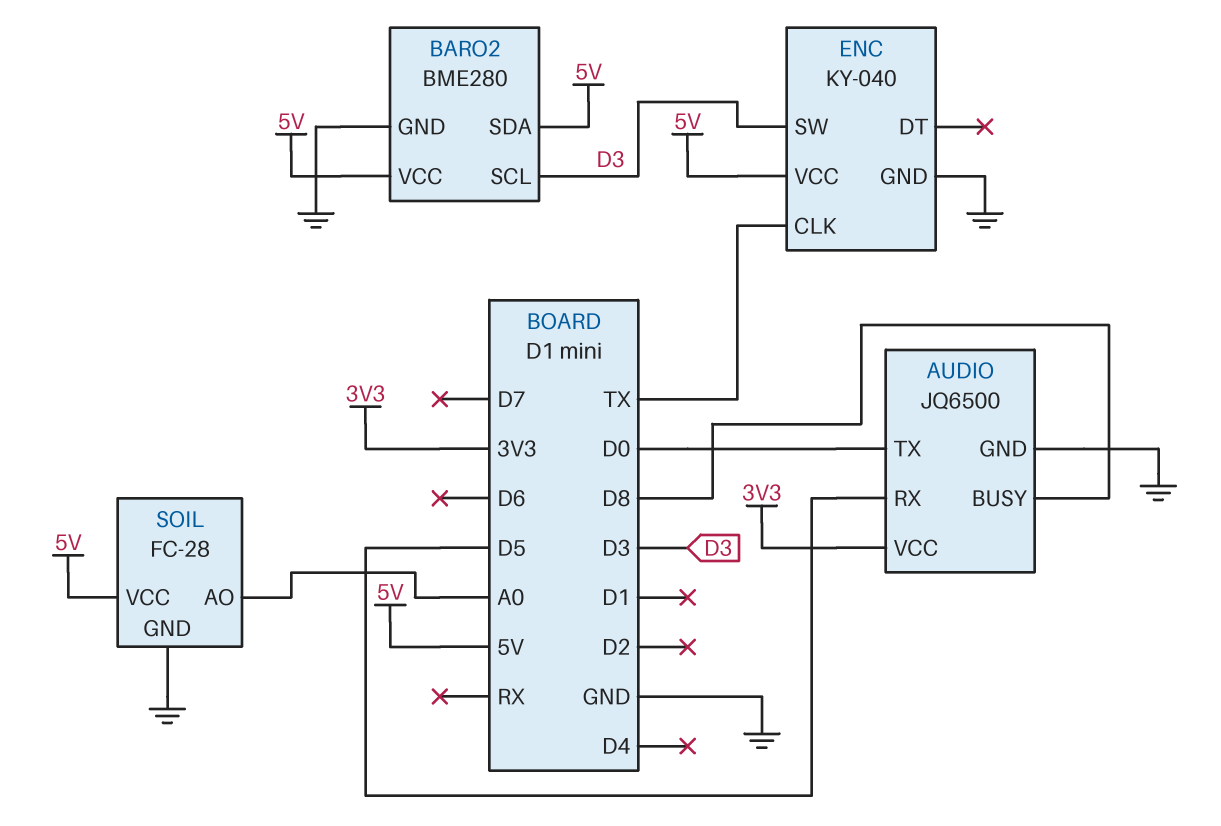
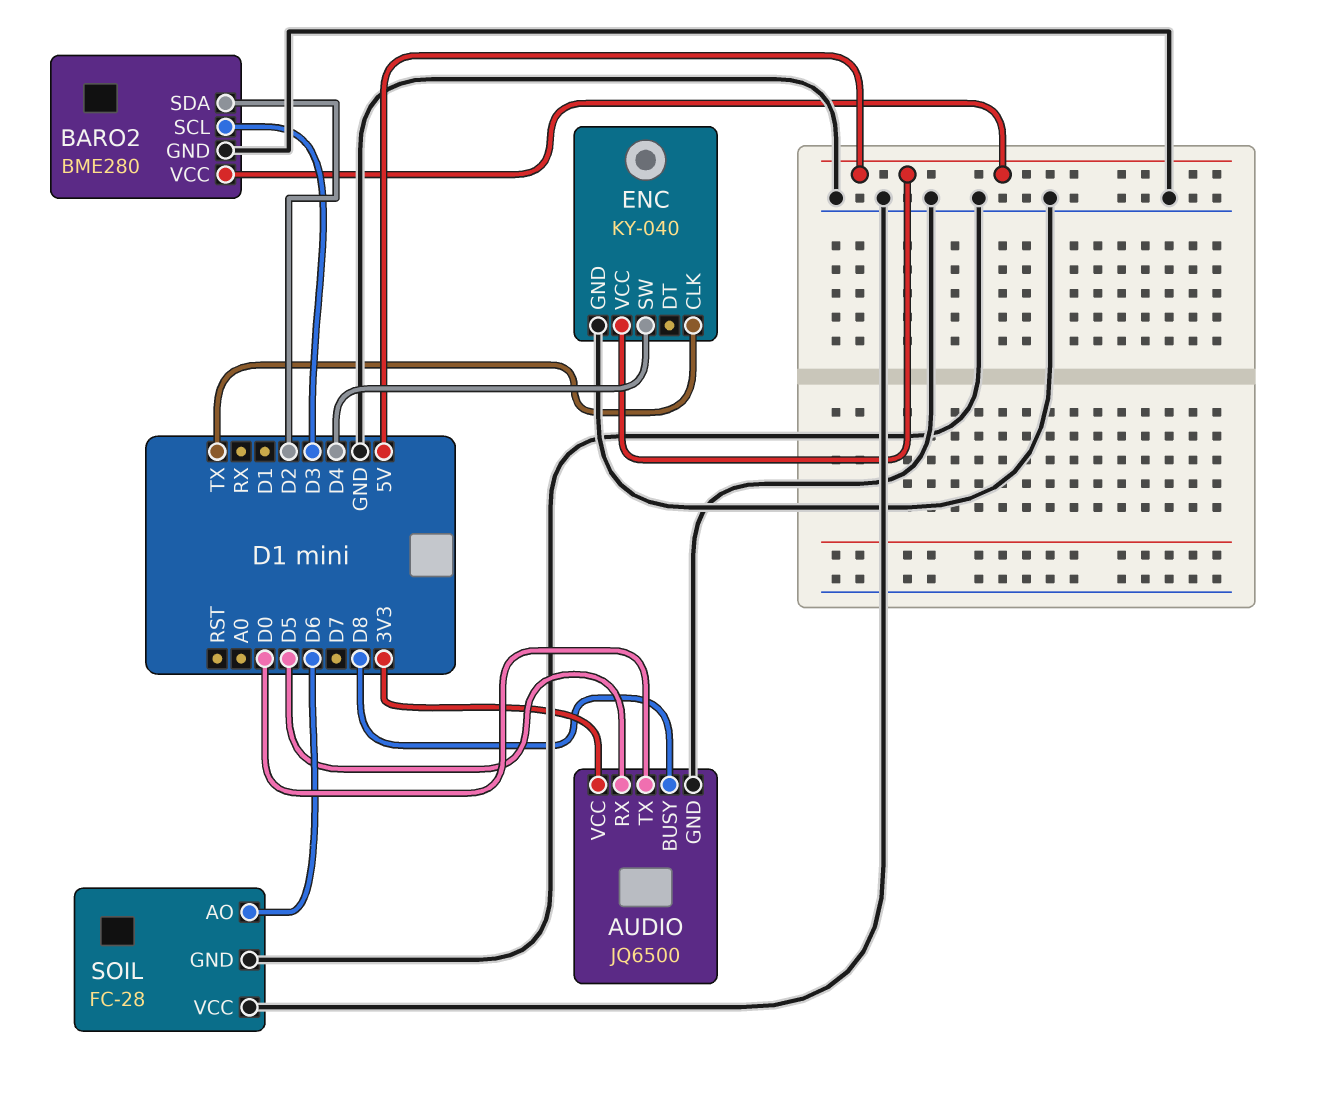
BARO2 pin SDA: 5V -> D2
ENC pin SW: D3 -> D4
SOIL pin AO: A0 -> D6
SOIL pin VCC: 5V -> GND

